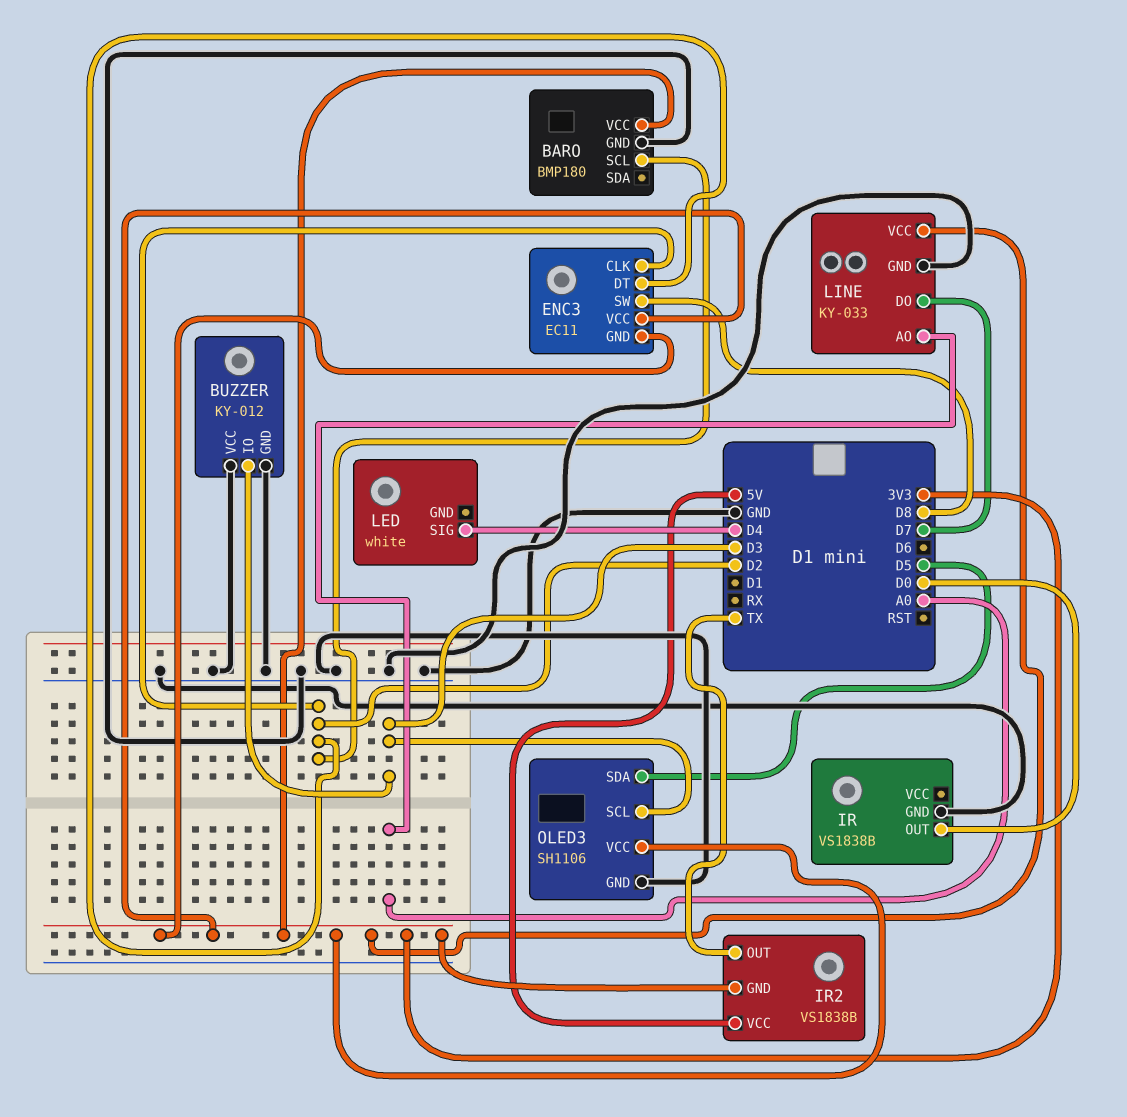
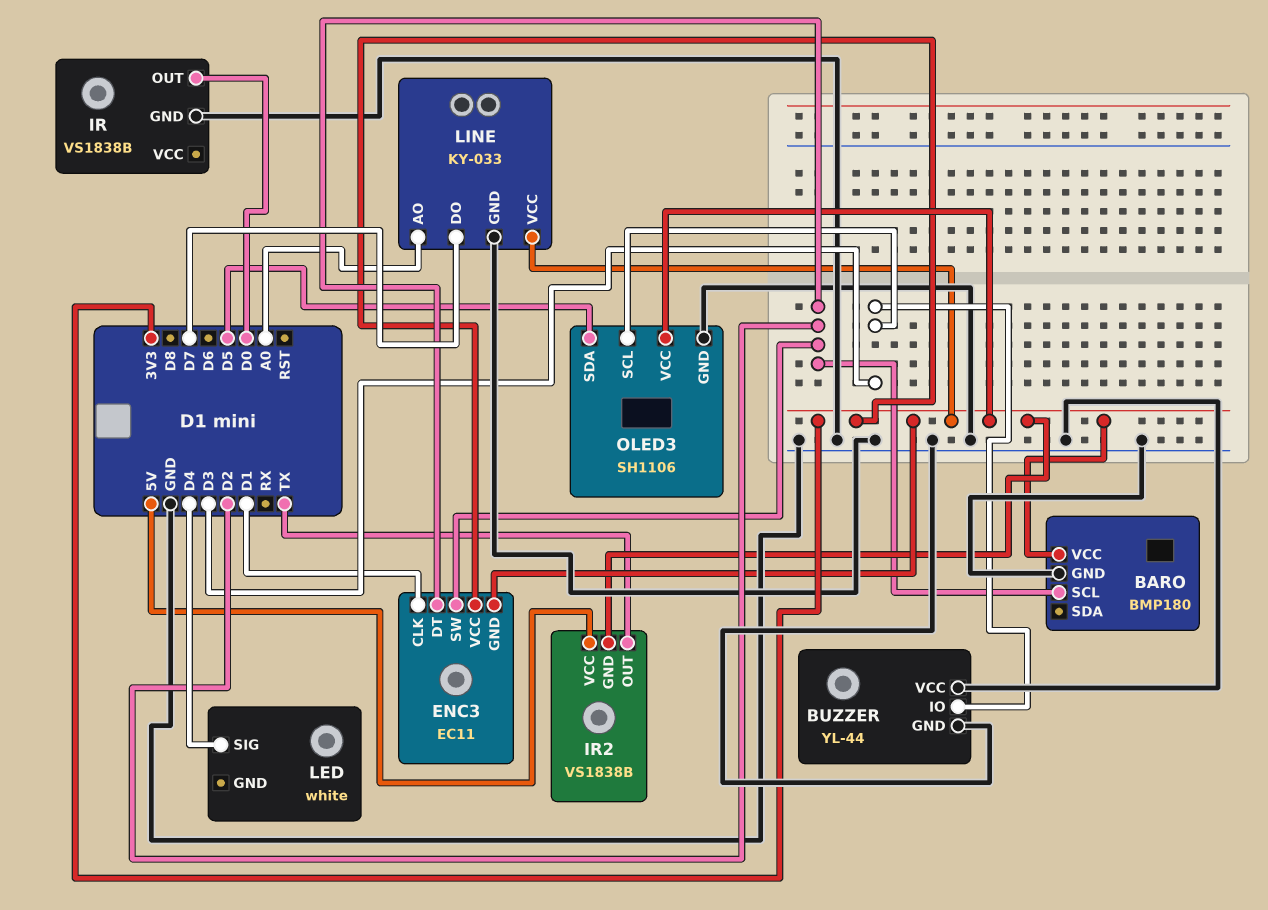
BUZZER: KY-012 -> YL-44
ENC3 pin CLK: D2 -> D1
ENC3 pin SW: D8 -> D2

